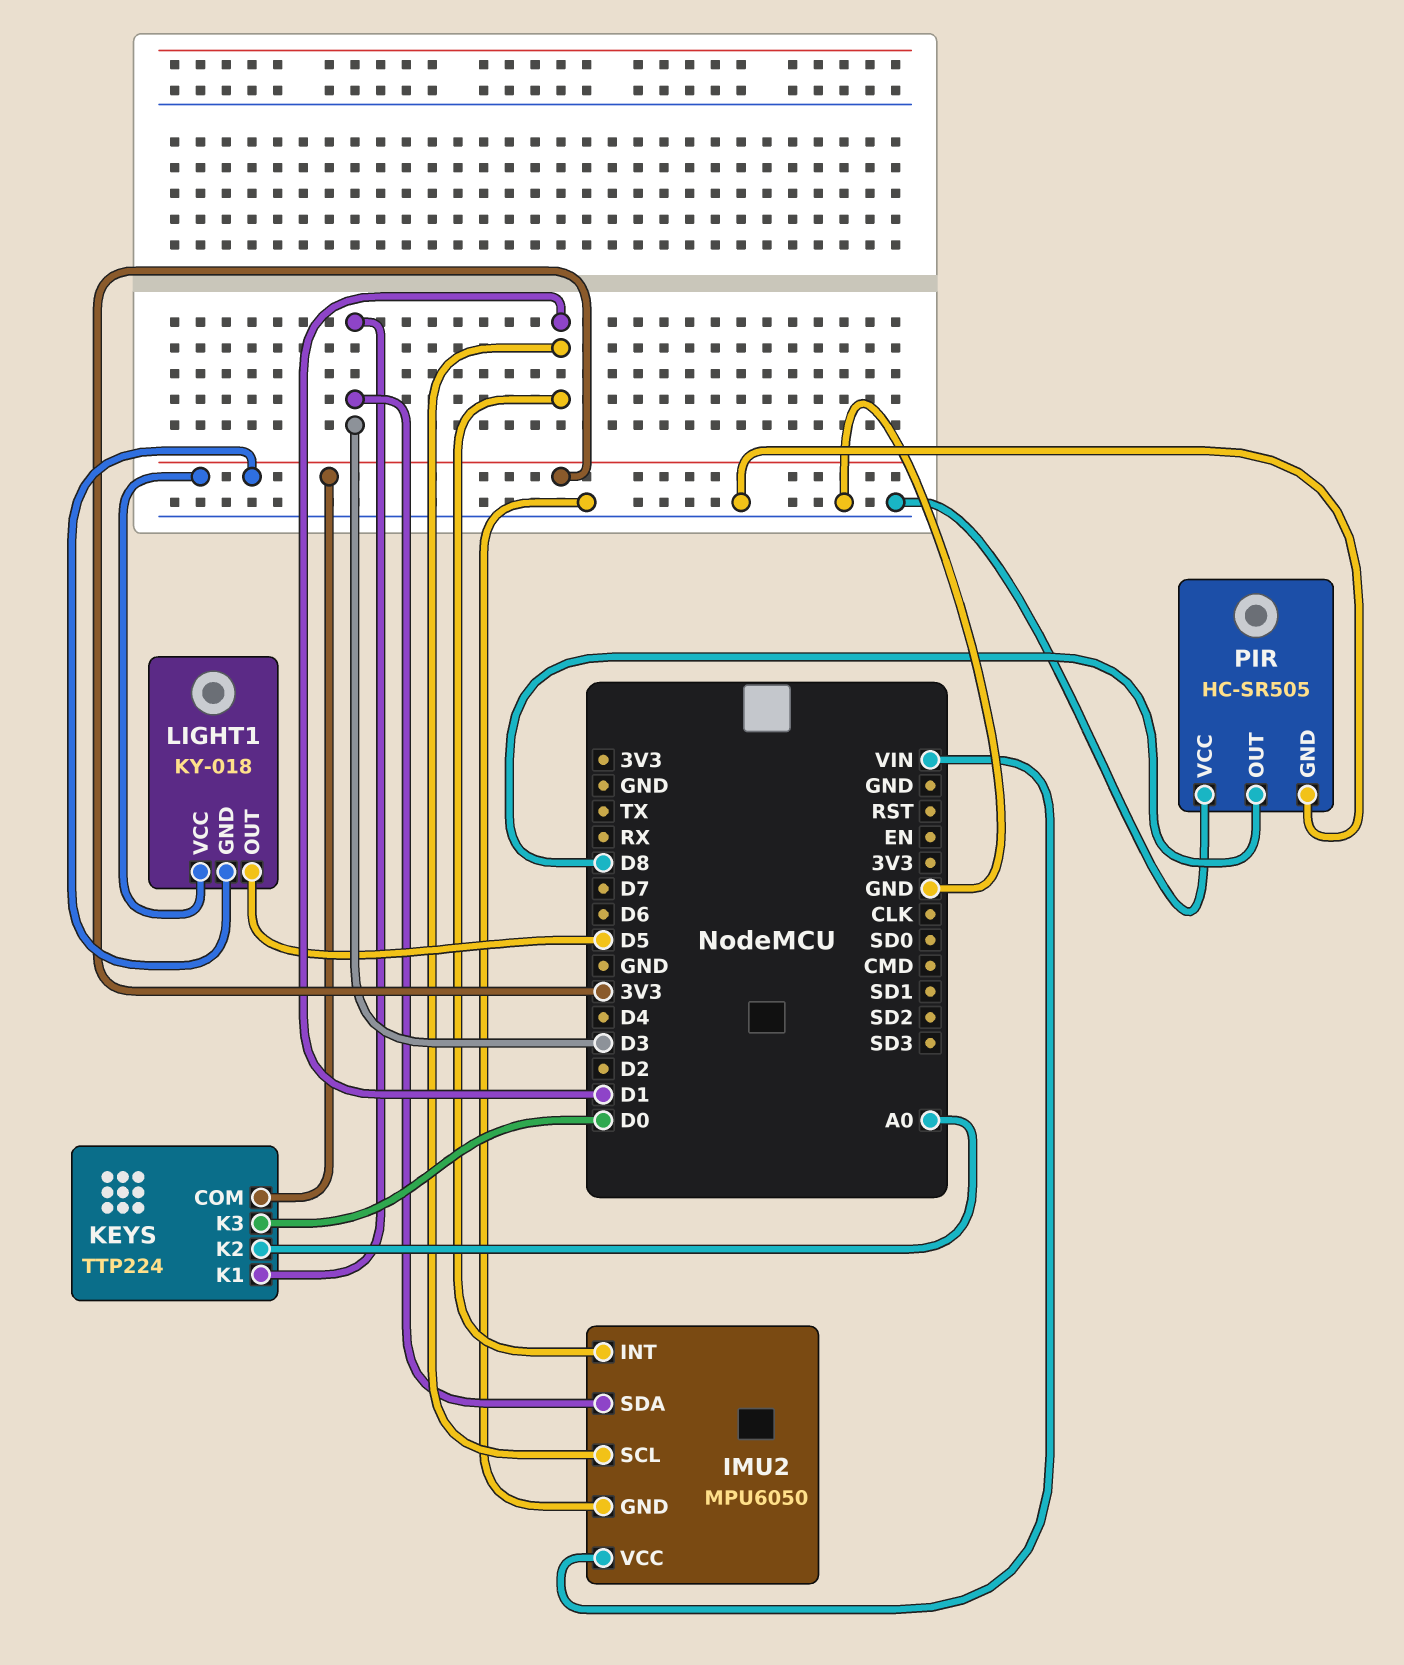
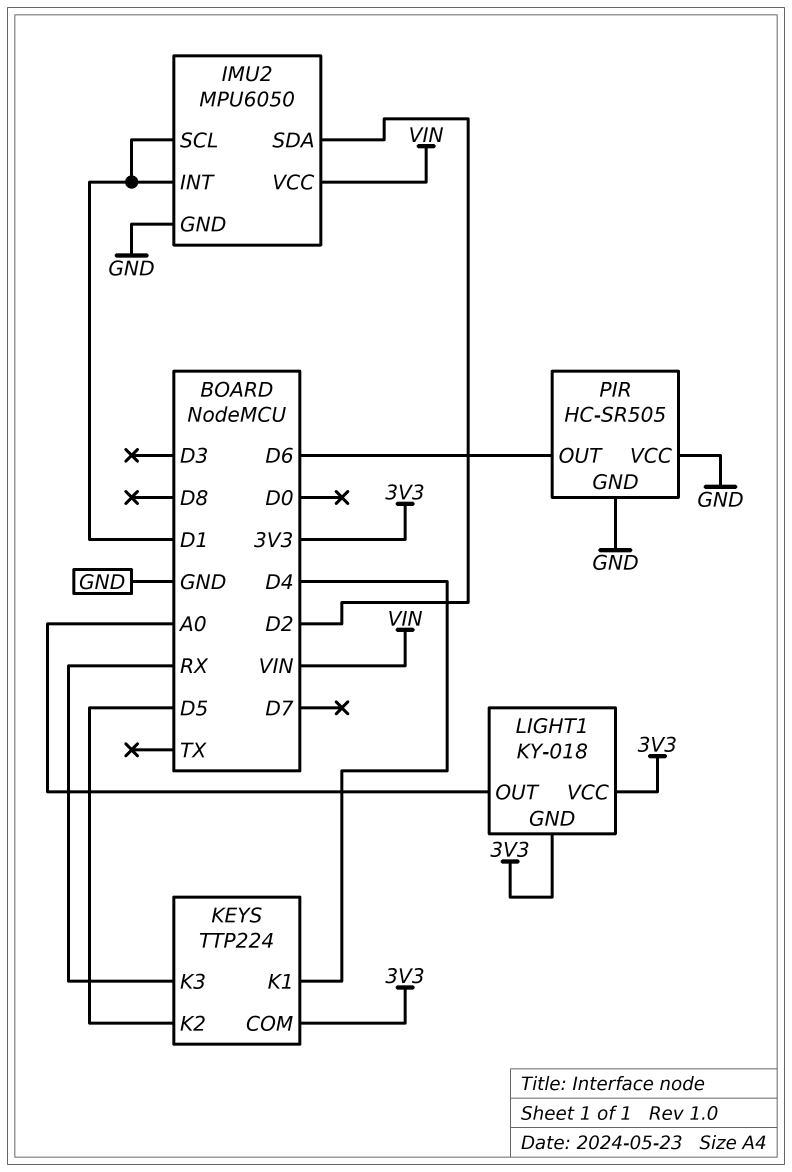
IMU2 pin SDA: D3 -> D2
KEYS pin K1: D3 -> D4
KEYS pin K2: A0 -> D5
KEYS pin K3: D0 -> RX
LIGHT1 pin OUT: D5 -> A0
PIR pin OUT: D8 -> D6

